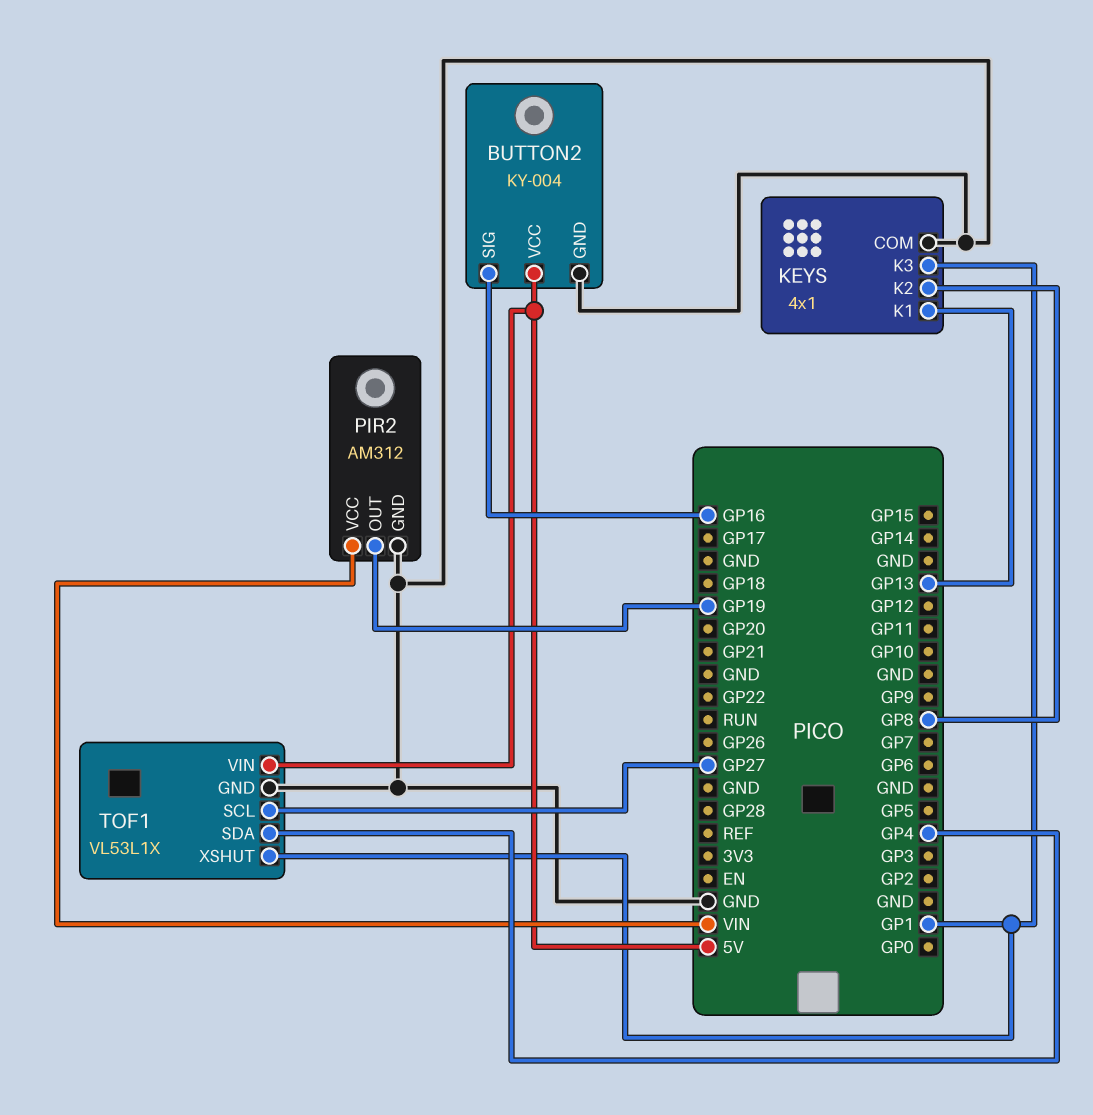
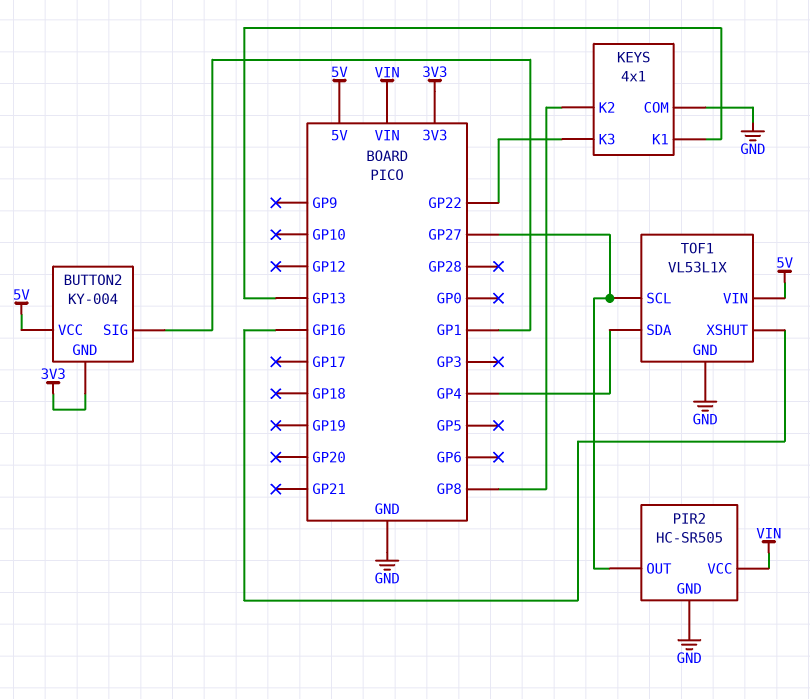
BUTTON2 pin GND: GND -> 3V3
BUTTON2 pin SIG: GP16 -> GP1
KEYS pin K3: GP1 -> GP22
PIR2: AM312 -> HC-SR505
PIR2 pin OUT: GP19 -> GP27
TOF1 pin XSHUT: GP1 -> GP16

